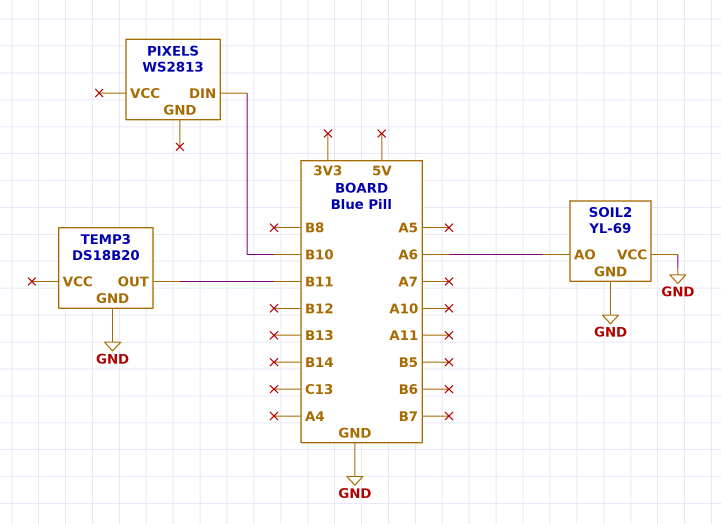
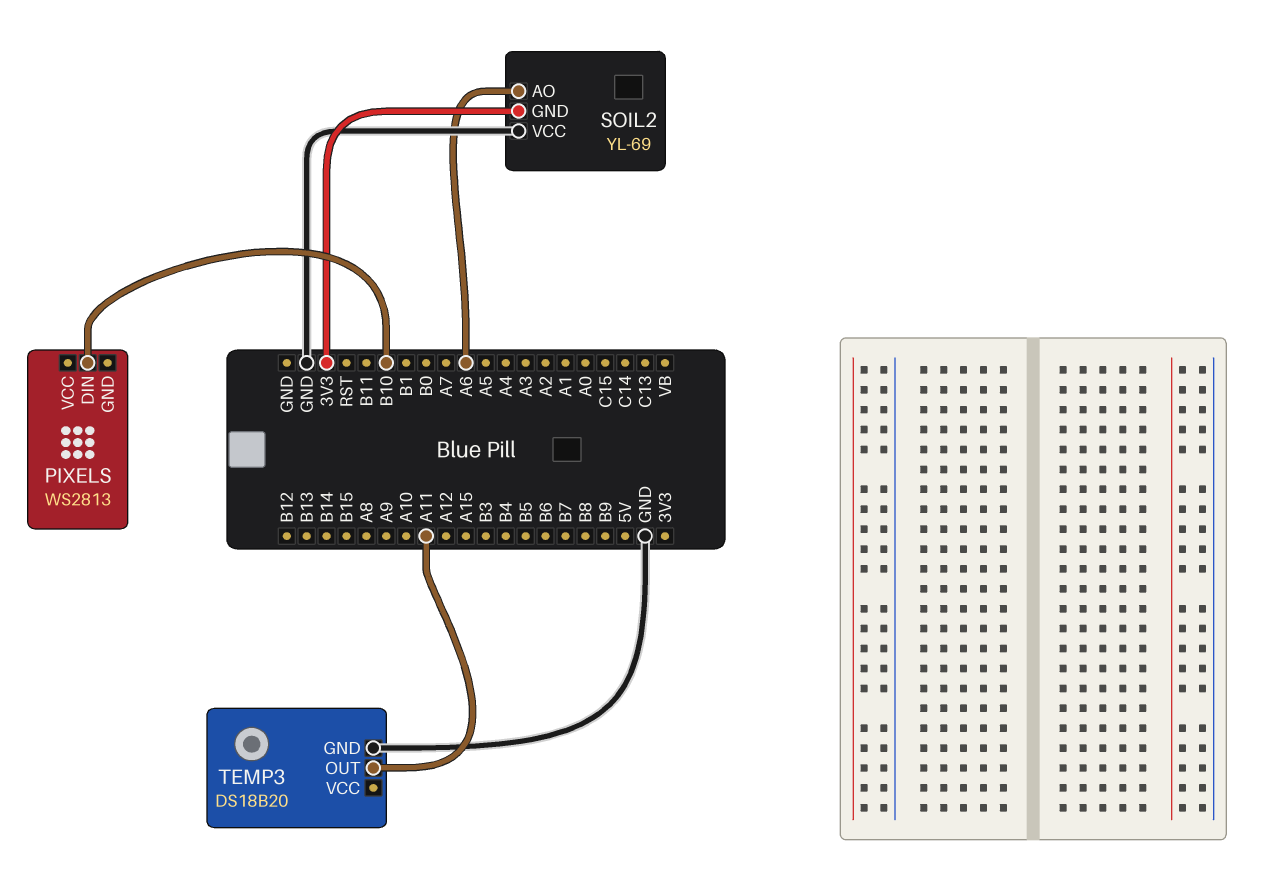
SOIL2 pin GND: GND -> 3V3
TEMP3 pin OUT: B11 -> A11

